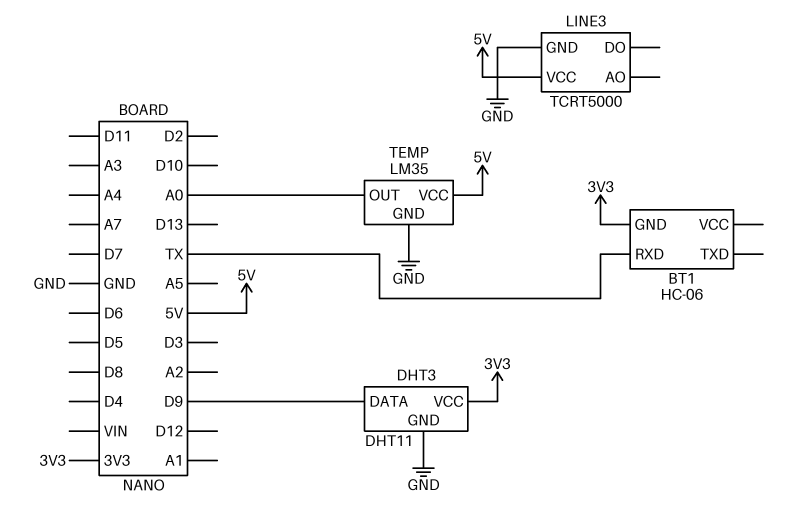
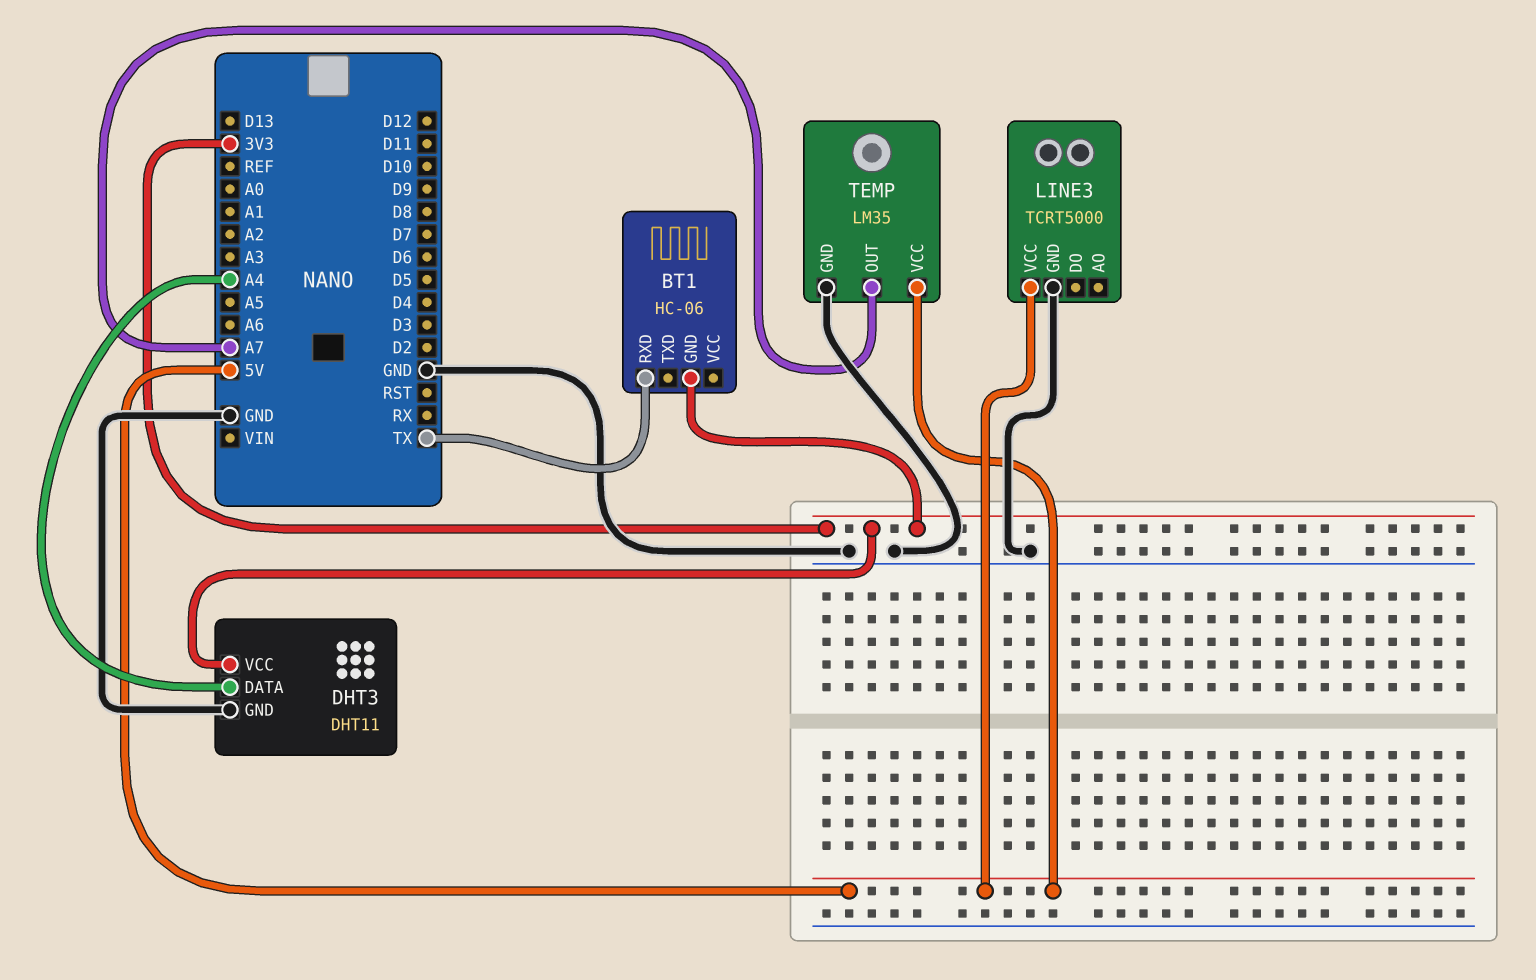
DHT3 pin DATA: D9 -> A4
TEMP pin OUT: A0 -> A7

